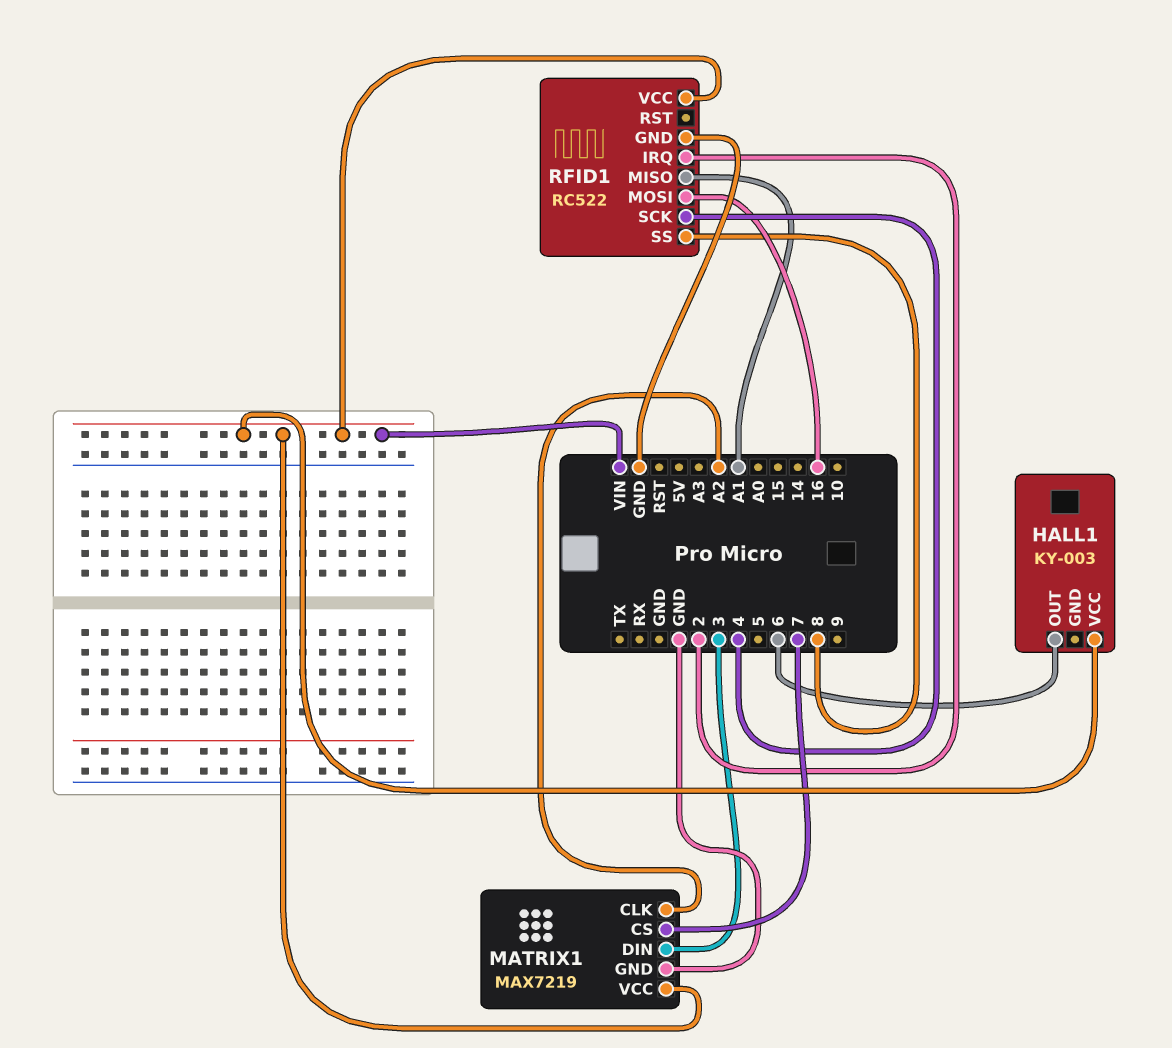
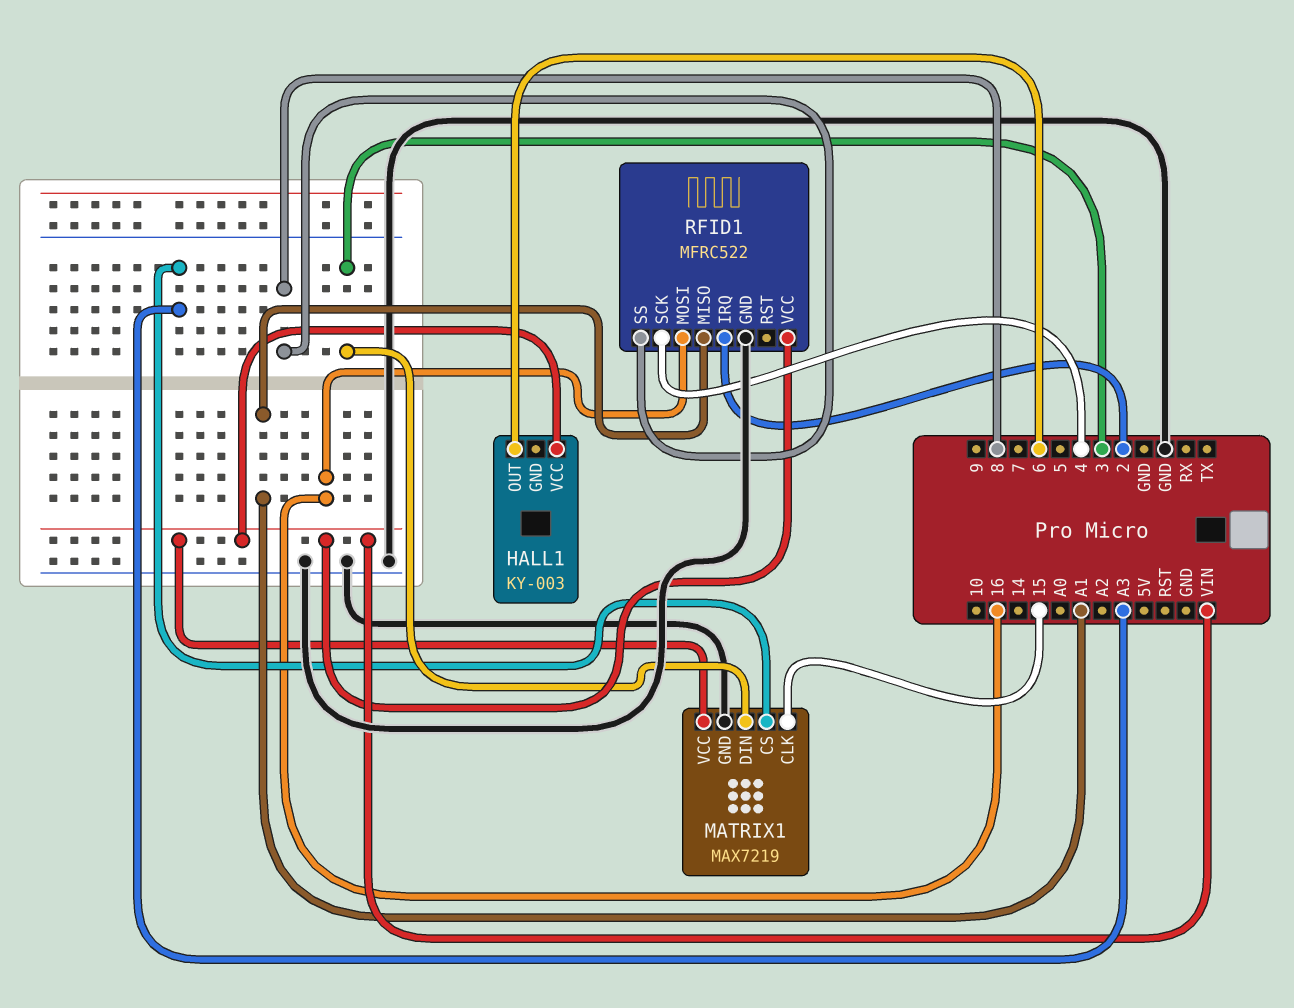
MATRIX1 pin CLK: A2 -> 15
MATRIX1 pin CS: 7 -> A3
RFID1: RC522 -> MFRC522

